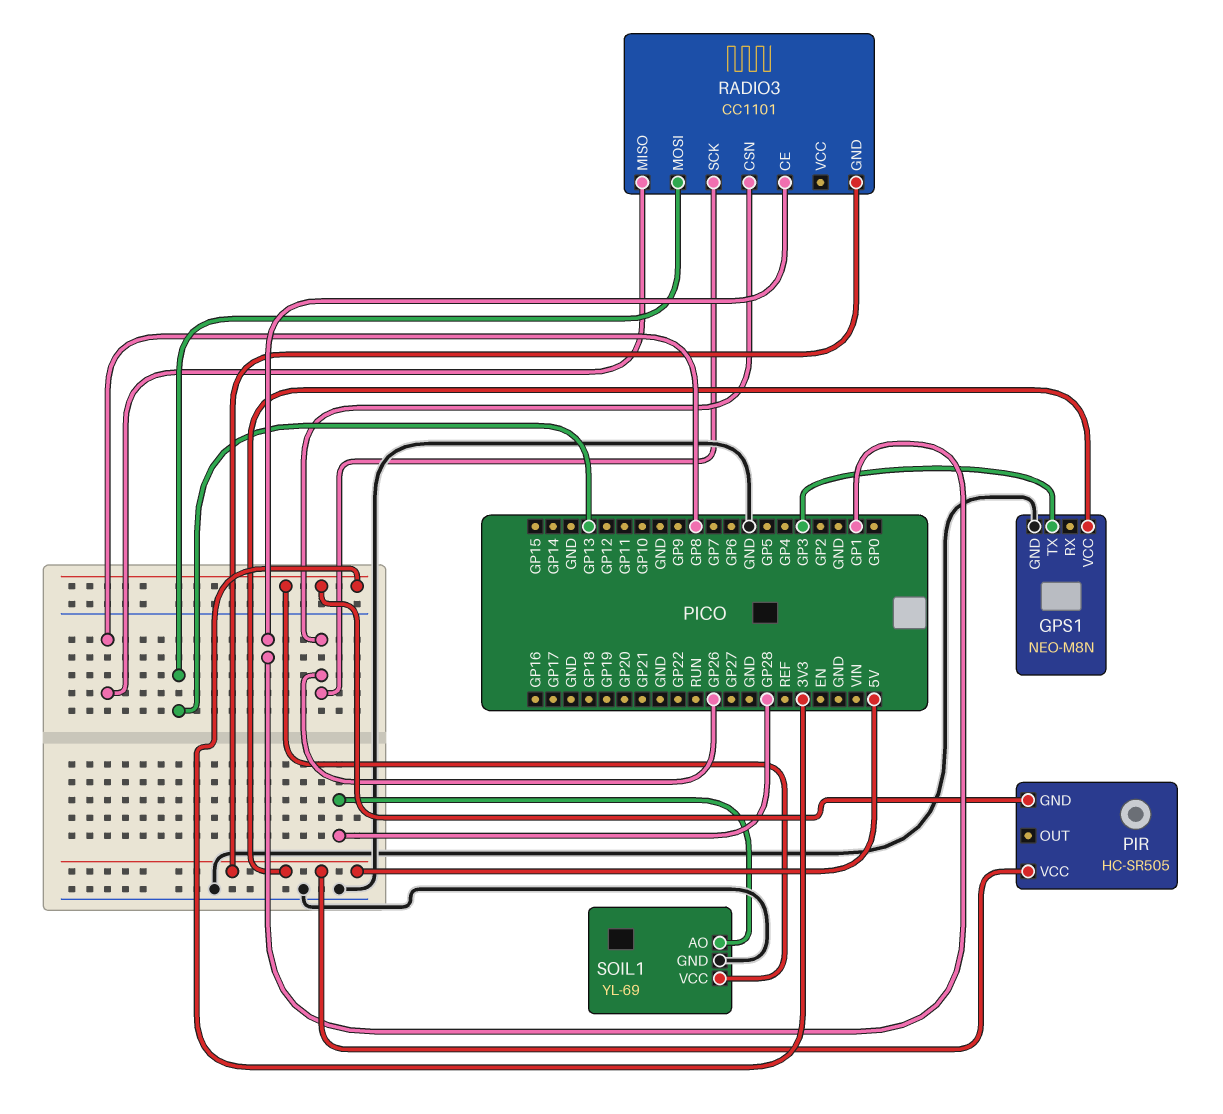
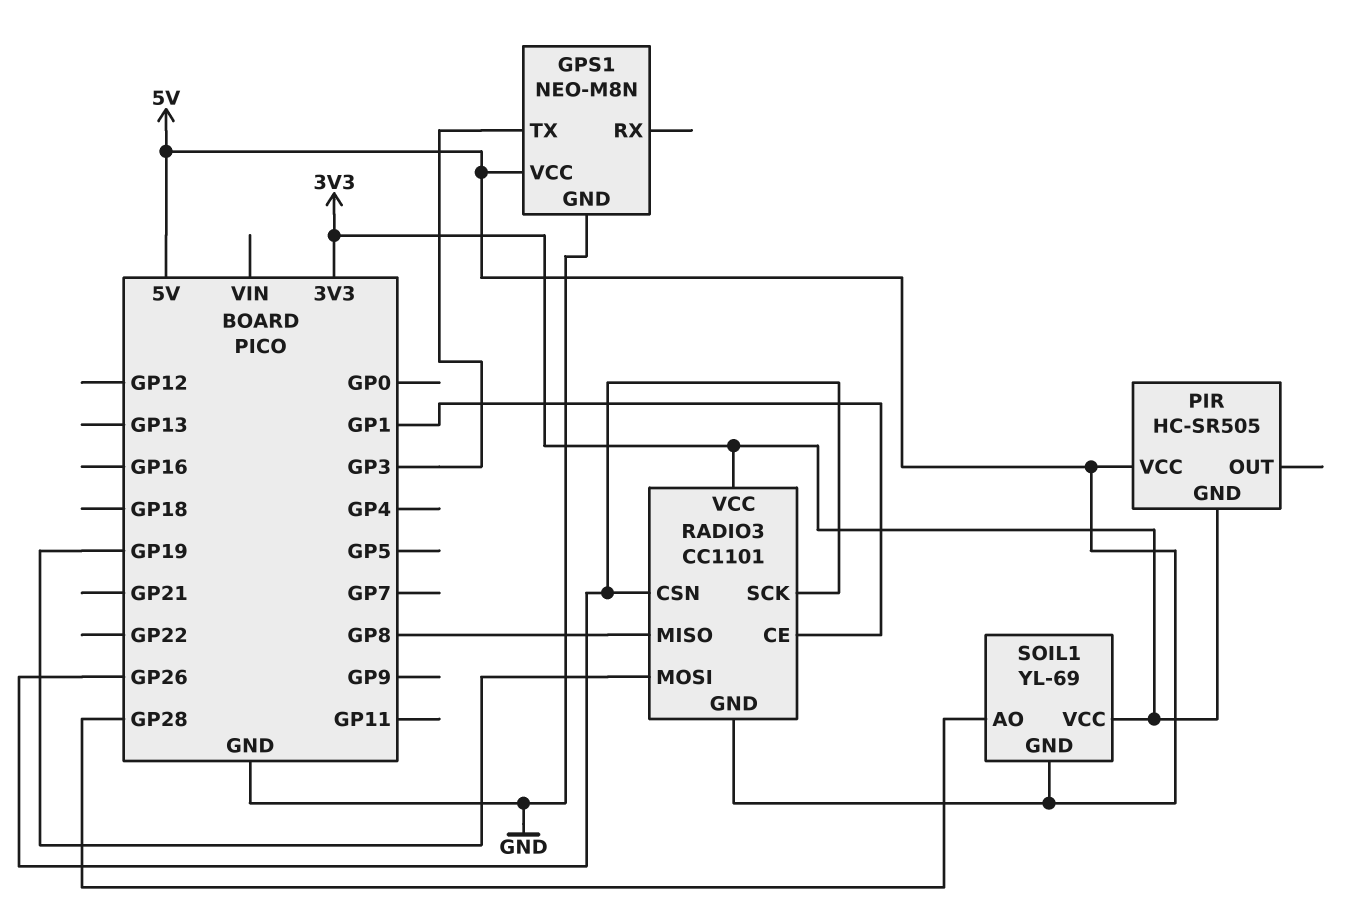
RADIO3 pin MOSI: GP13 -> GP19
RADIO3 pin VCC: none -> 3V3
SOIL1 pin GND: GND -> 5V

